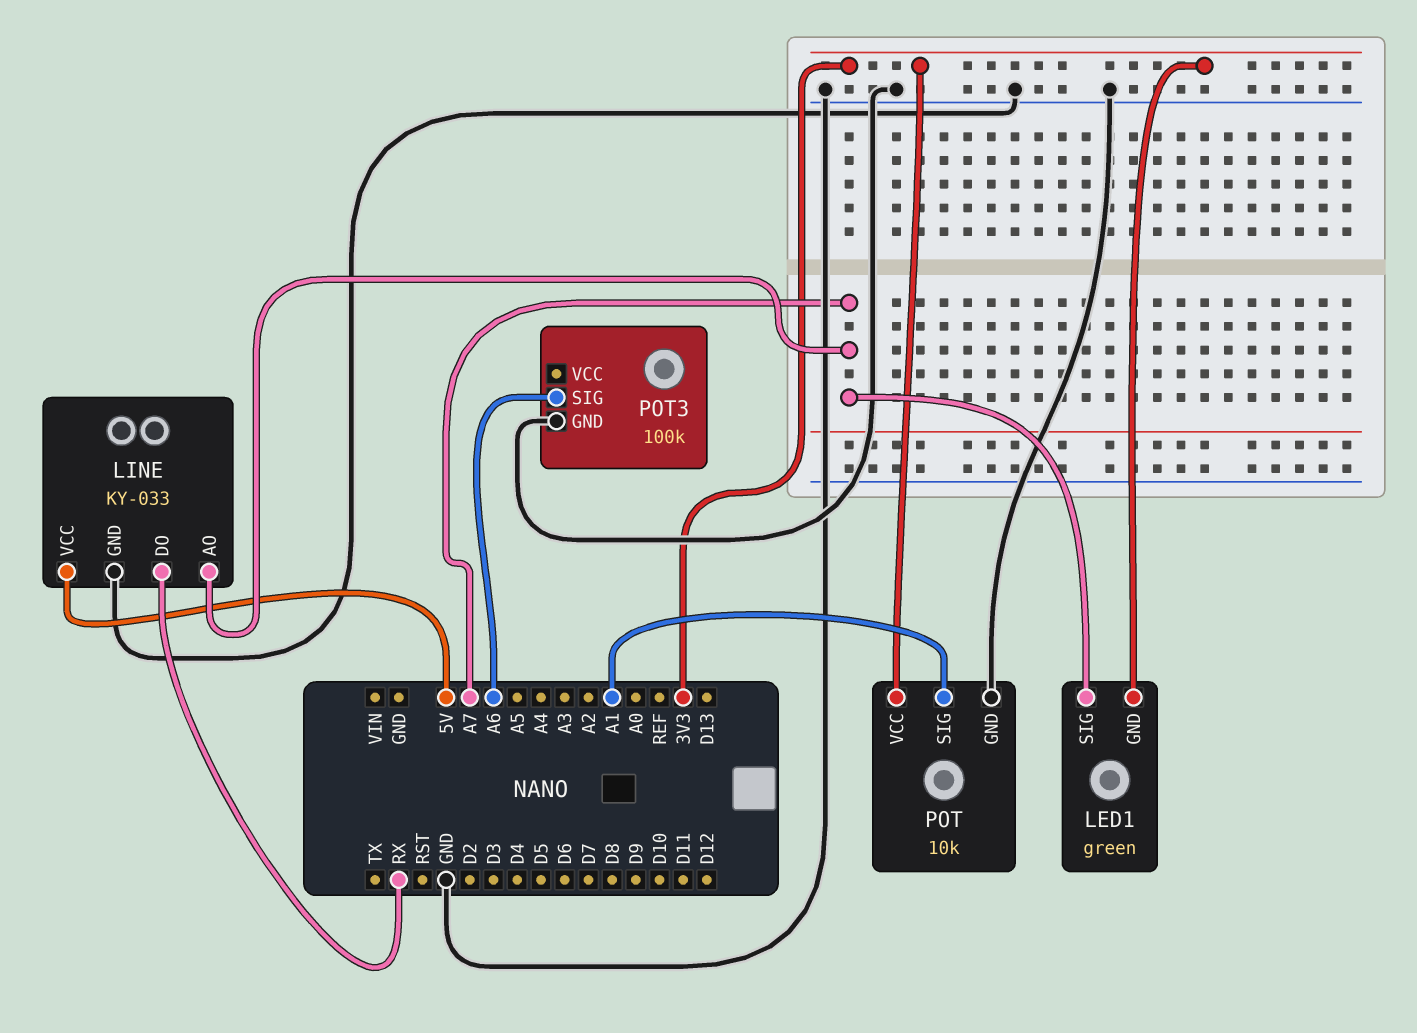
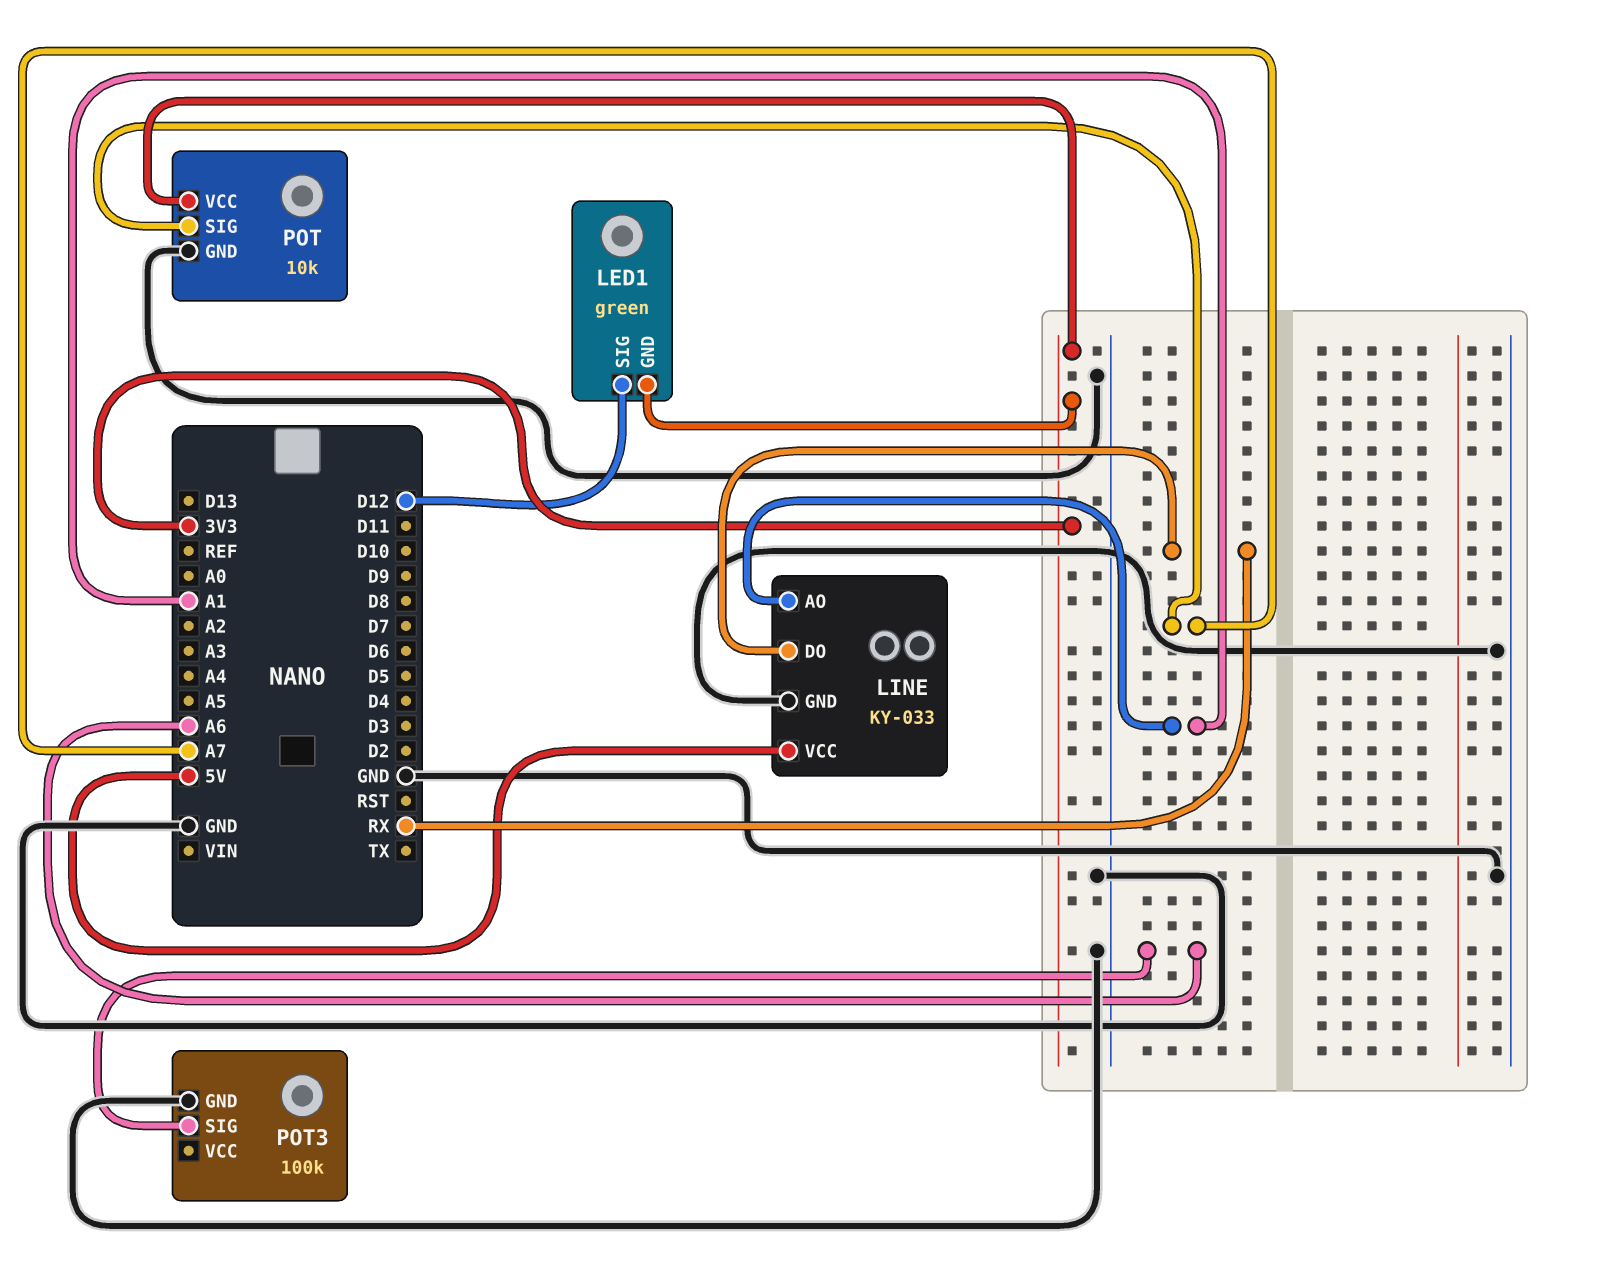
LED1 pin SIG: A7 -> D12
LINE pin AO: A7 -> A1
POT pin SIG: A1 -> A7

